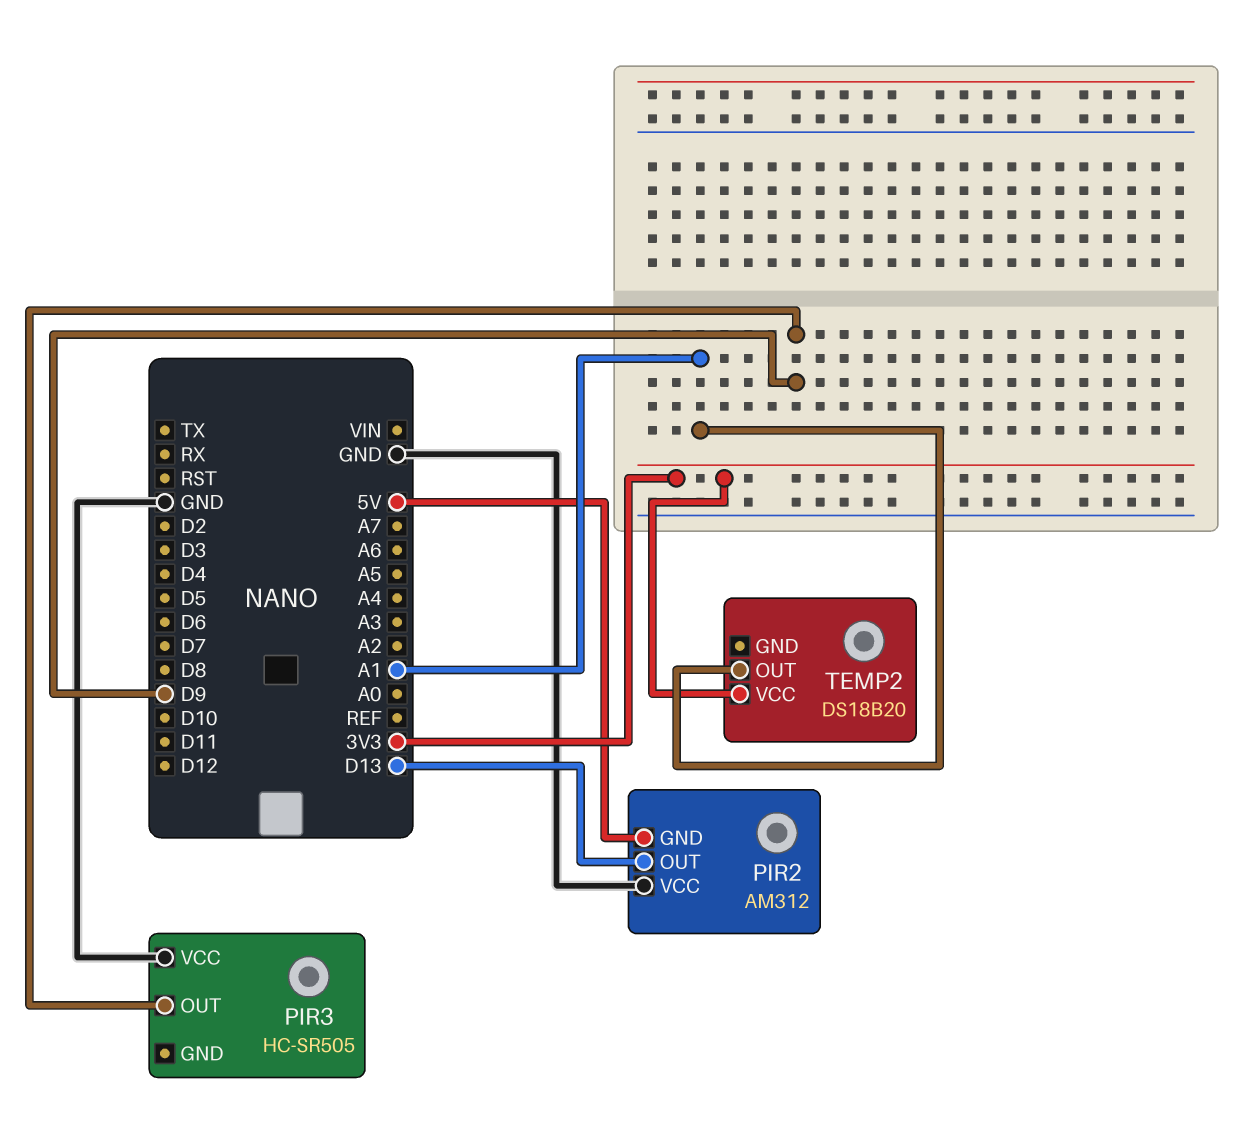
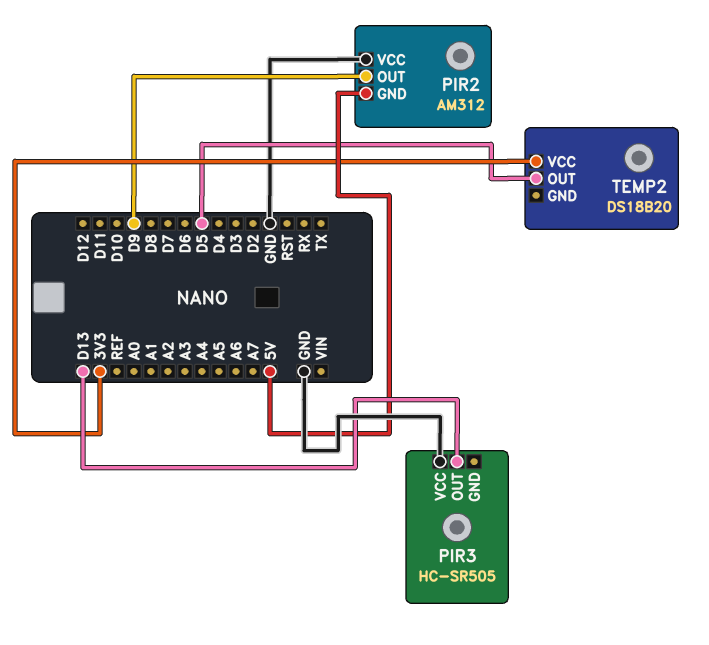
PIR2 pin OUT: D13 -> D9
PIR3 pin OUT: D9 -> D13
TEMP2 pin OUT: A1 -> D5

